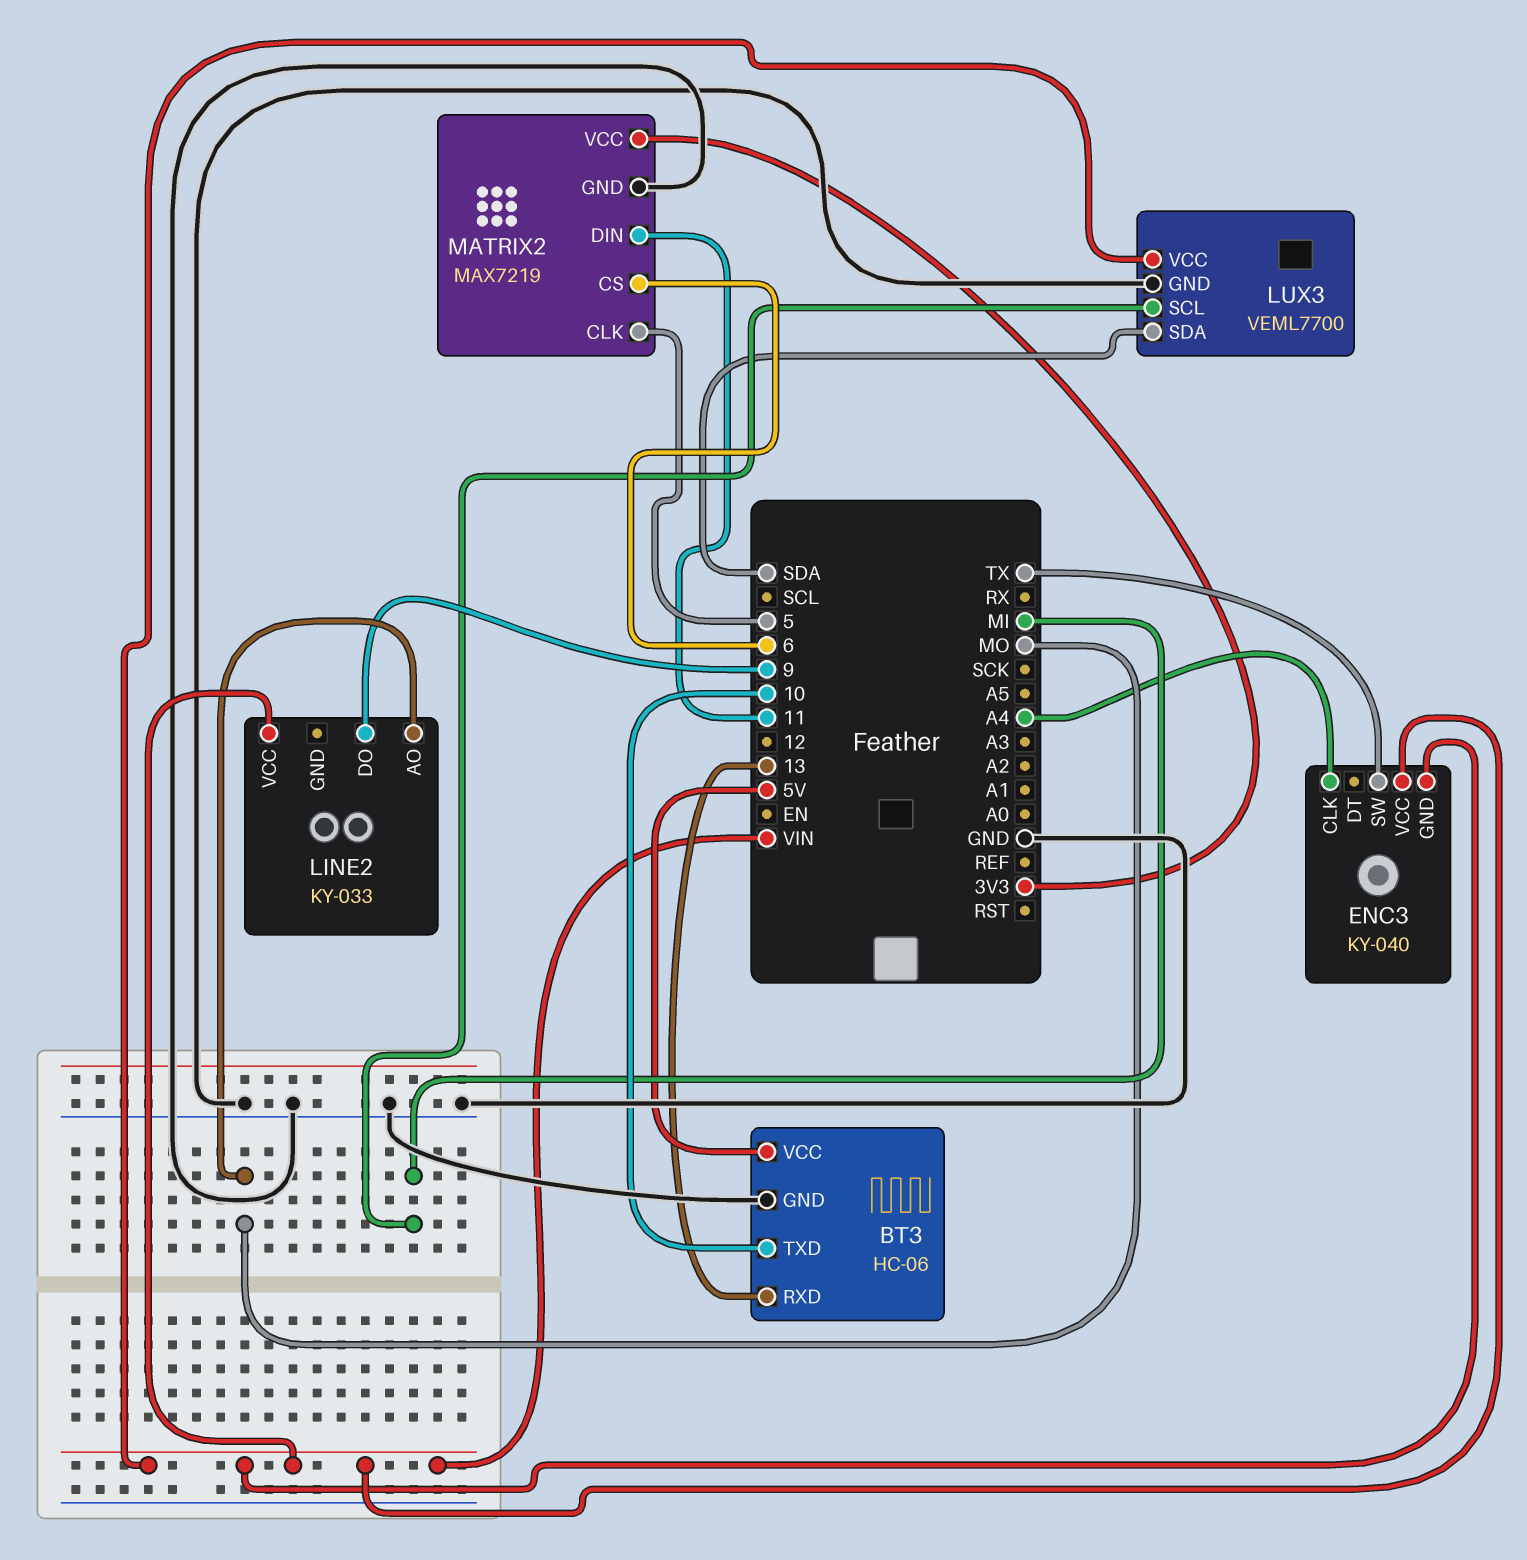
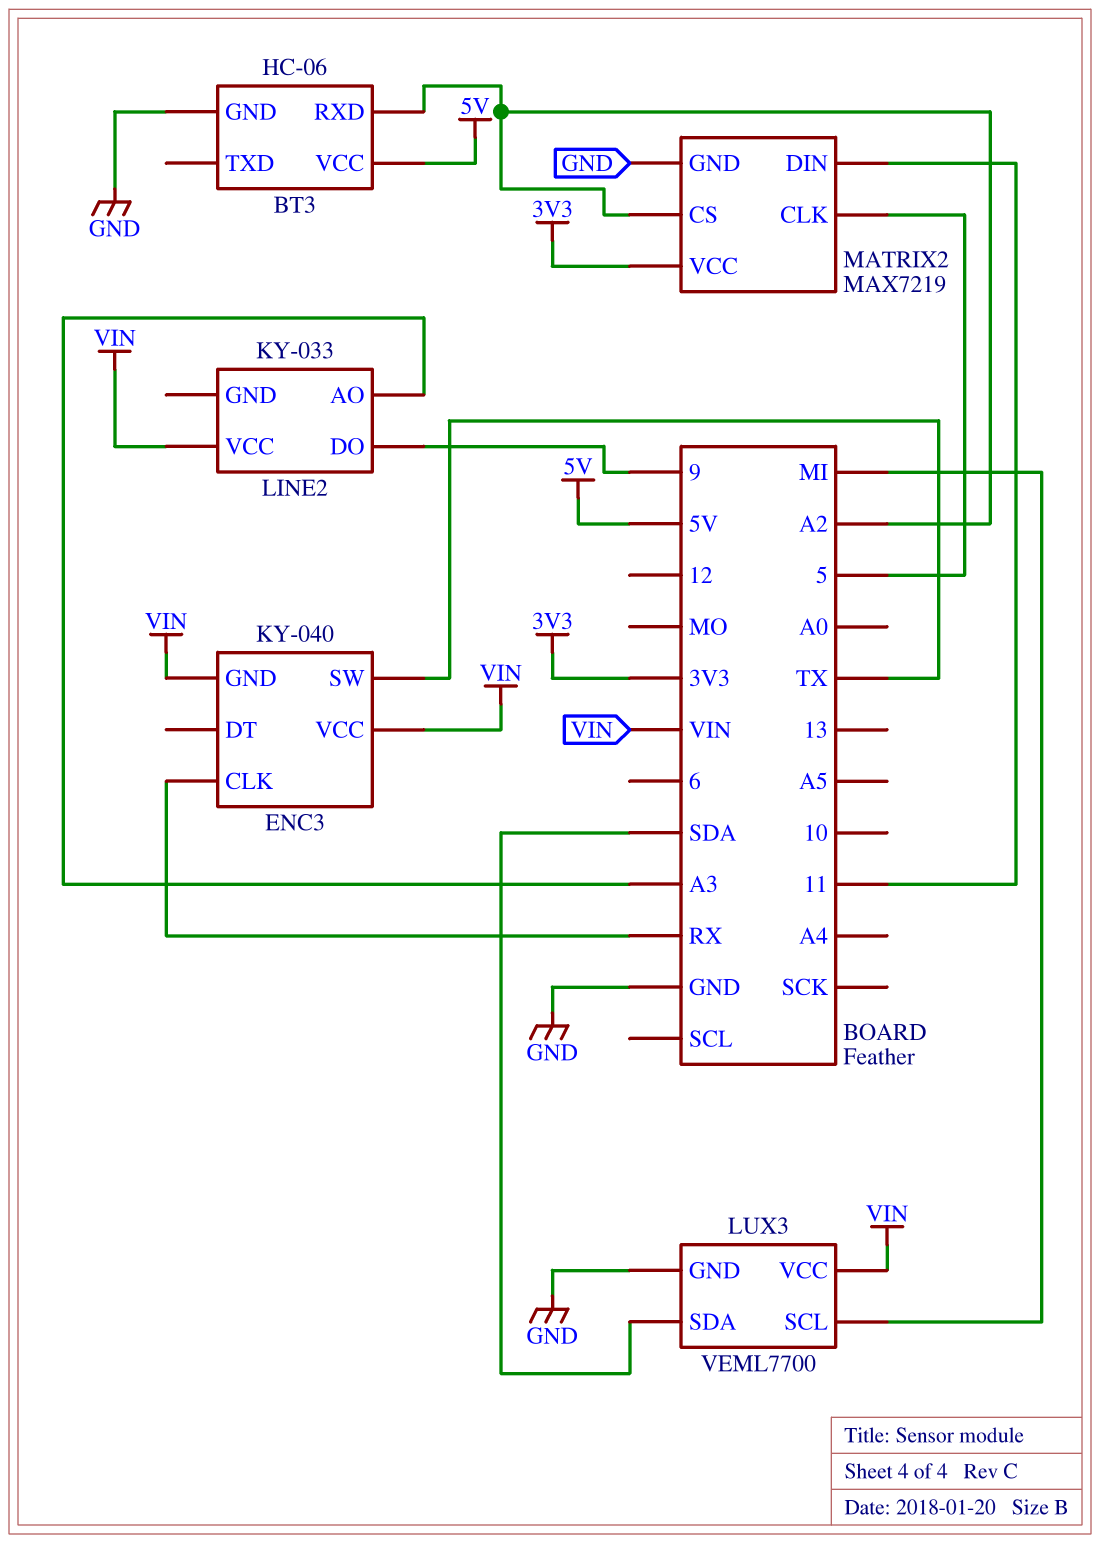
BT3 pin RXD: 13 -> A2
BT3 pin TXD: 10 -> none
ENC3 pin CLK: A4 -> RX
LINE2 pin AO: MO -> A3
MATRIX2 pin CS: 6 -> A2

